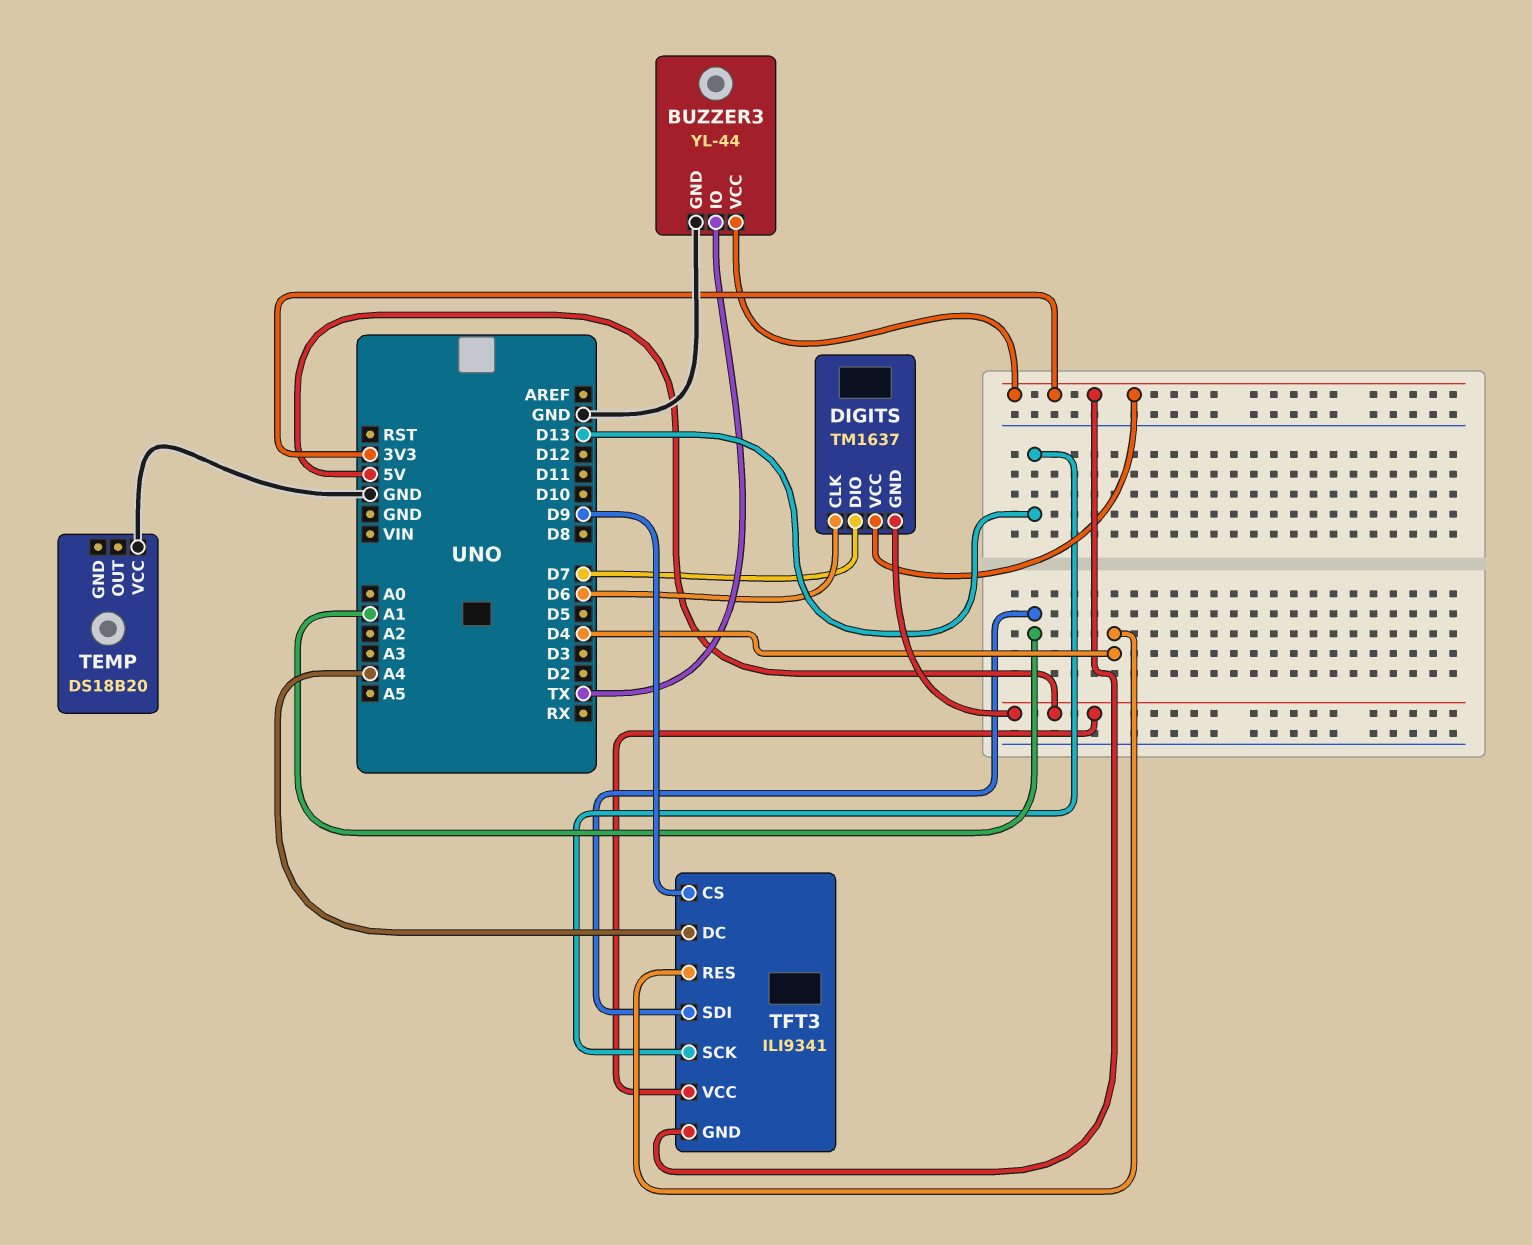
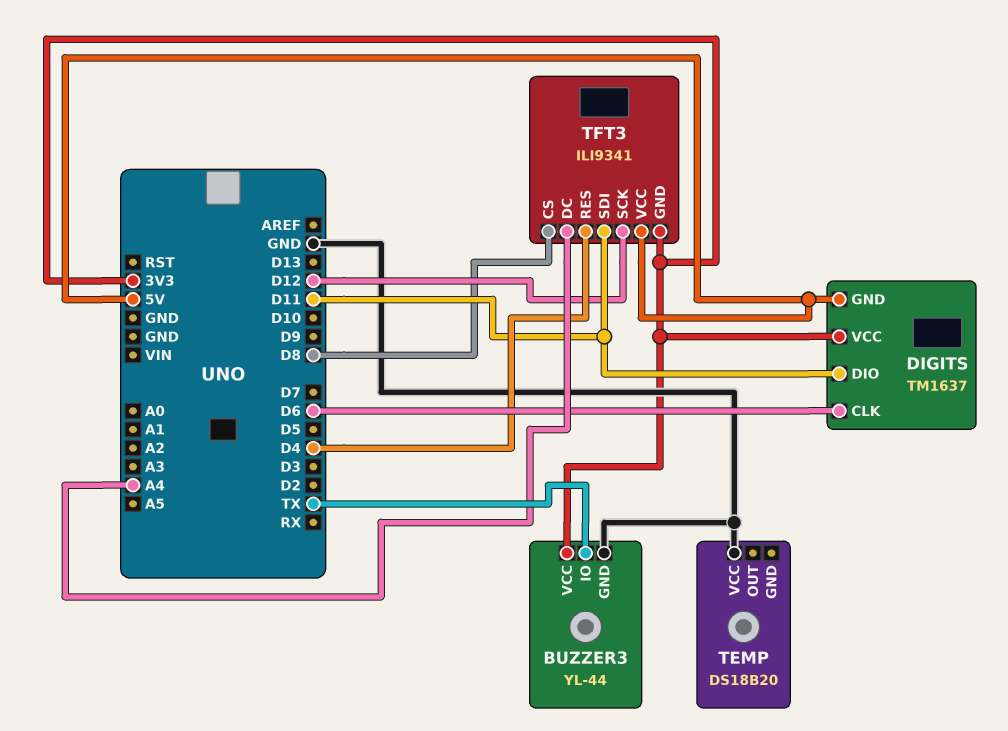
DIGITS pin DIO: D7 -> D11
TFT3 pin CS: D9 -> D8
TFT3 pin SCK: D13 -> D12
TFT3 pin SDI: A1 -> D11

